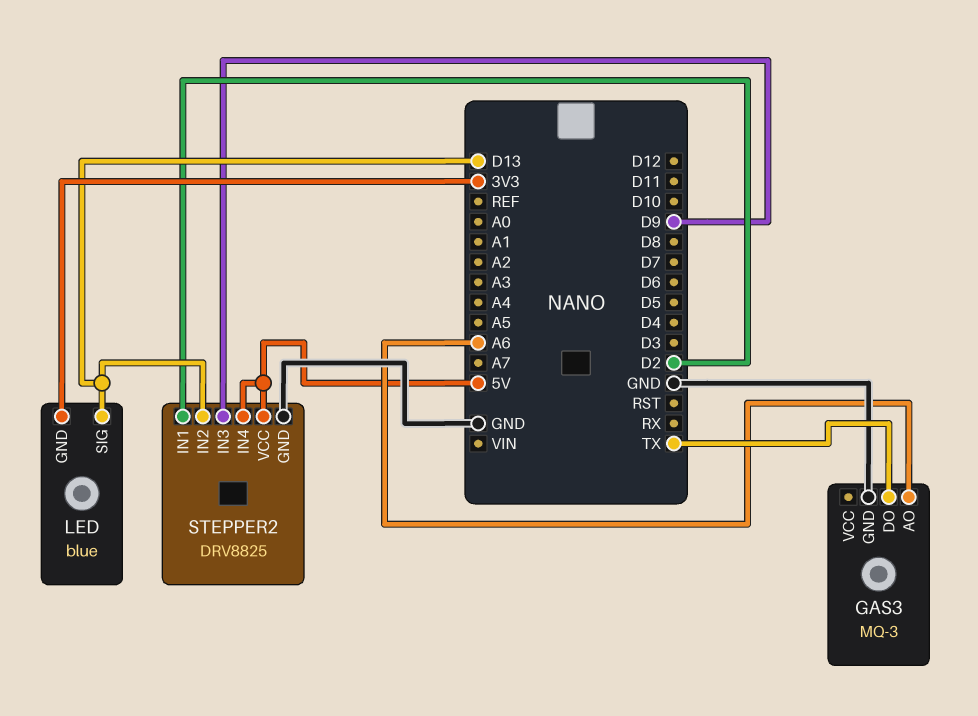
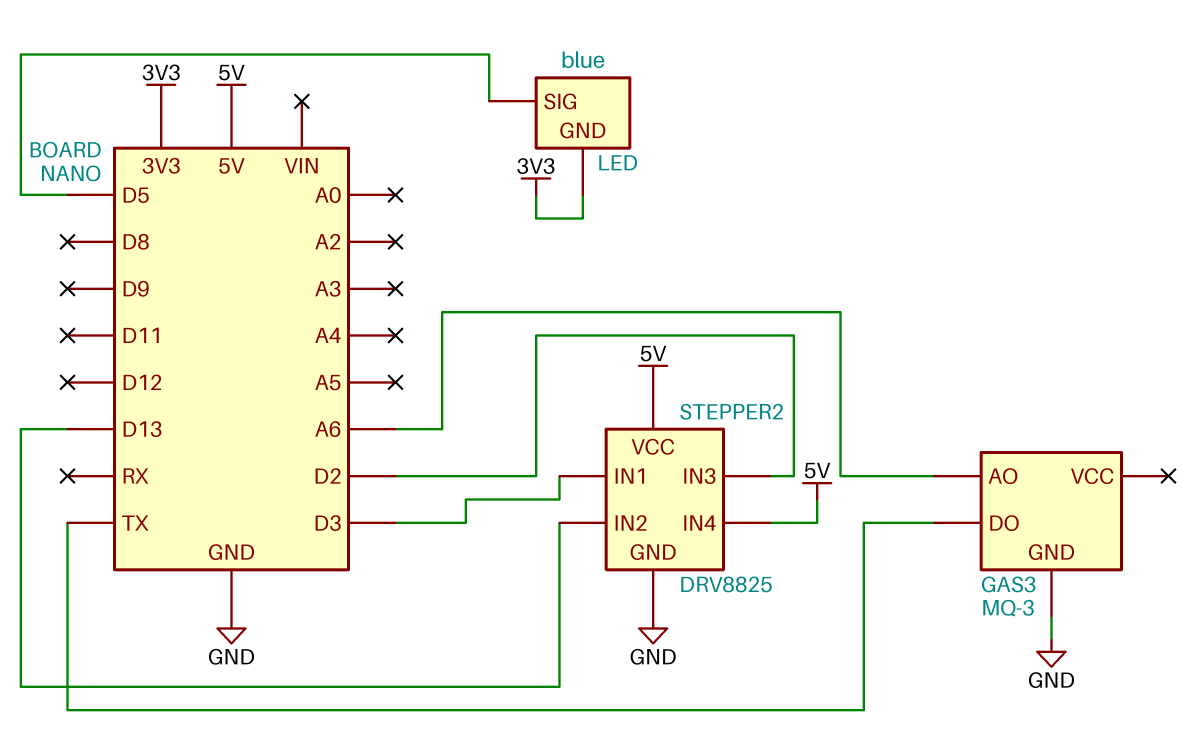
LED pin SIG: D13 -> D5
STEPPER2 pin IN1: D2 -> D3
STEPPER2 pin IN3: D9 -> D2

